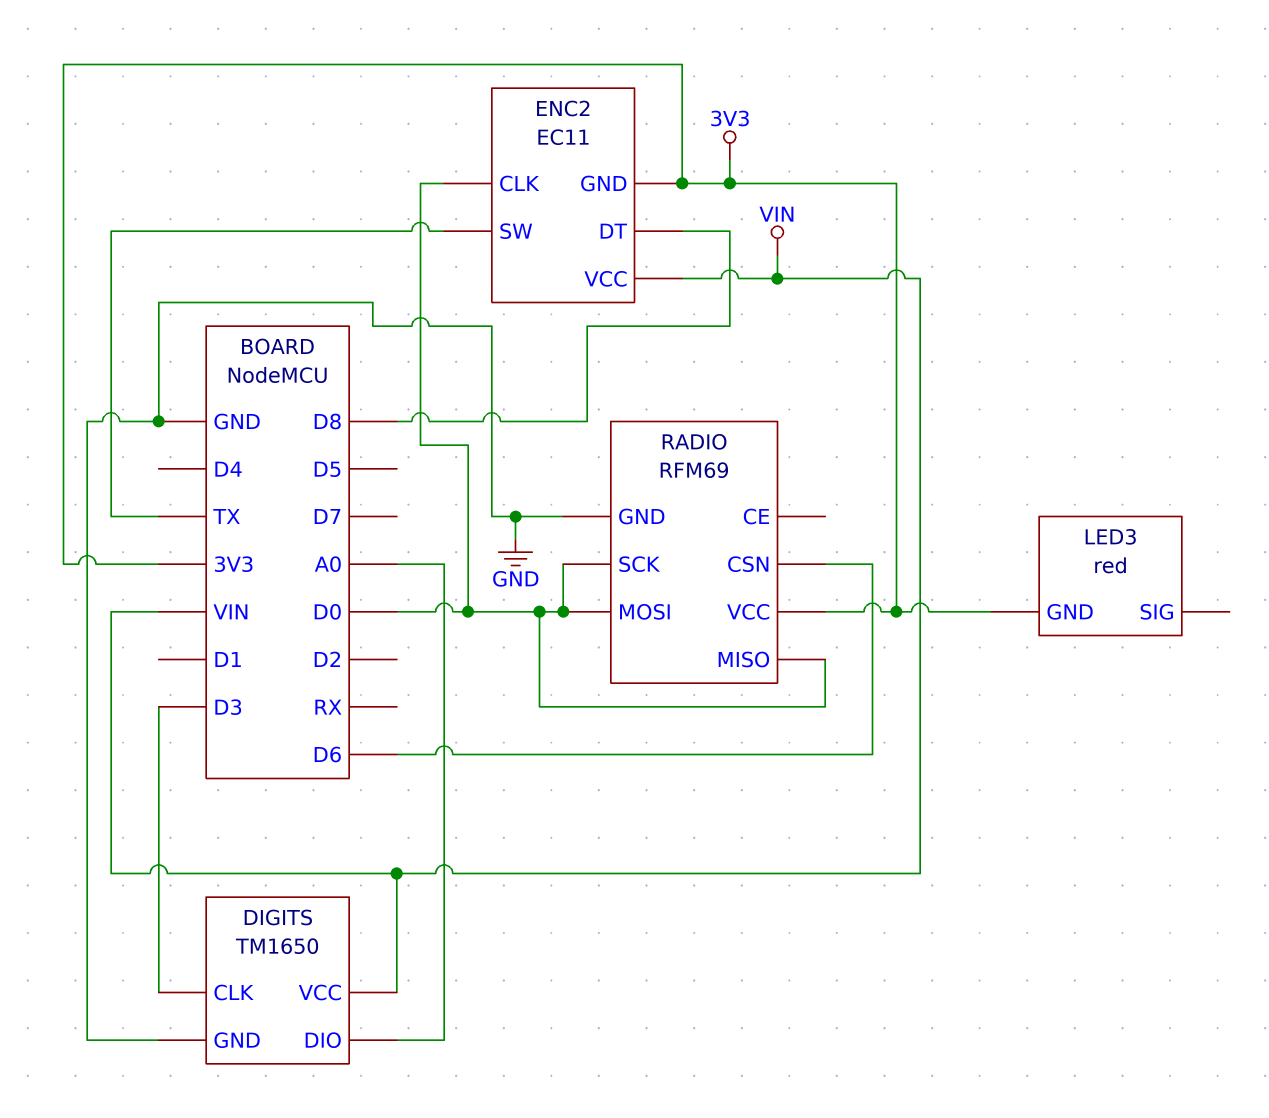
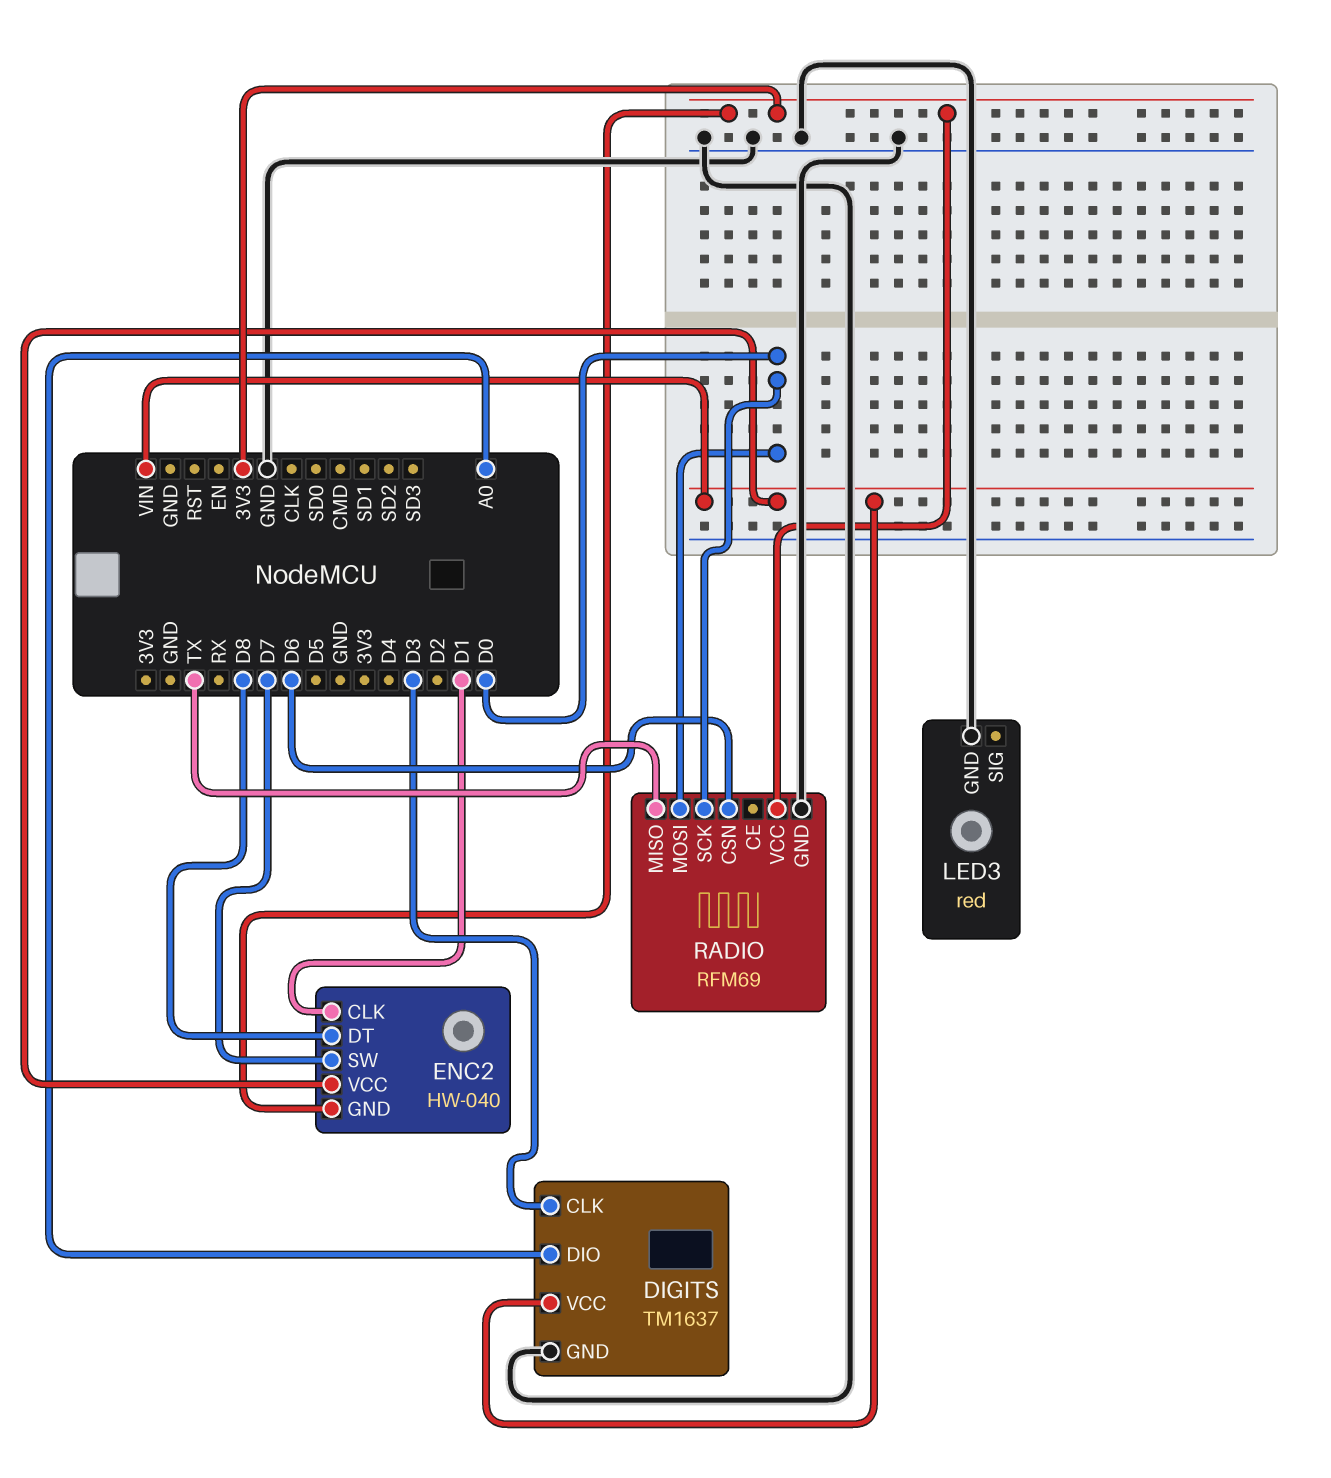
DIGITS: TM1650 -> TM1637
ENC2: EC11 -> HW-040
ENC2 pin CLK: D0 -> D1
ENC2 pin SW: TX -> D7
LED3 pin GND: 3V3 -> GND
RADIO pin MISO: D0 -> TX

